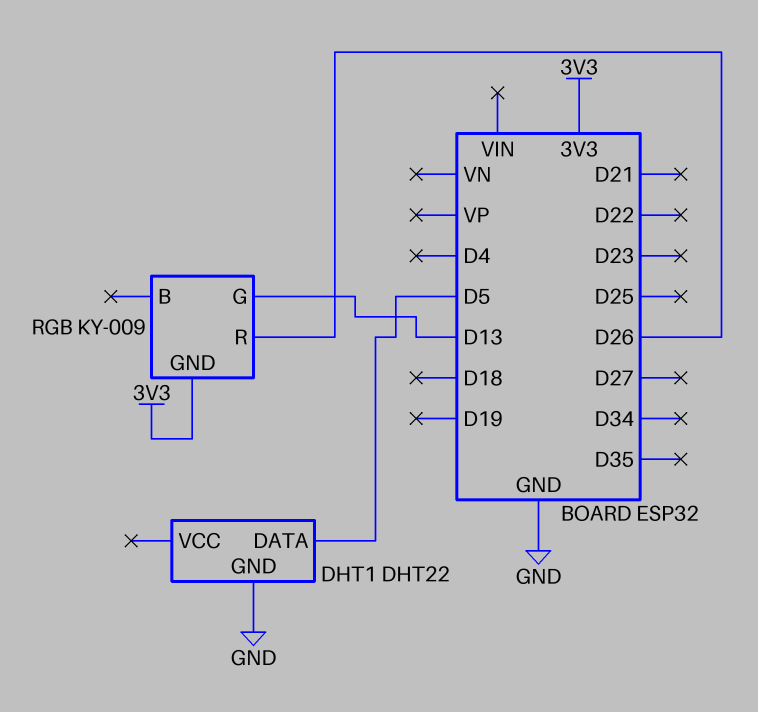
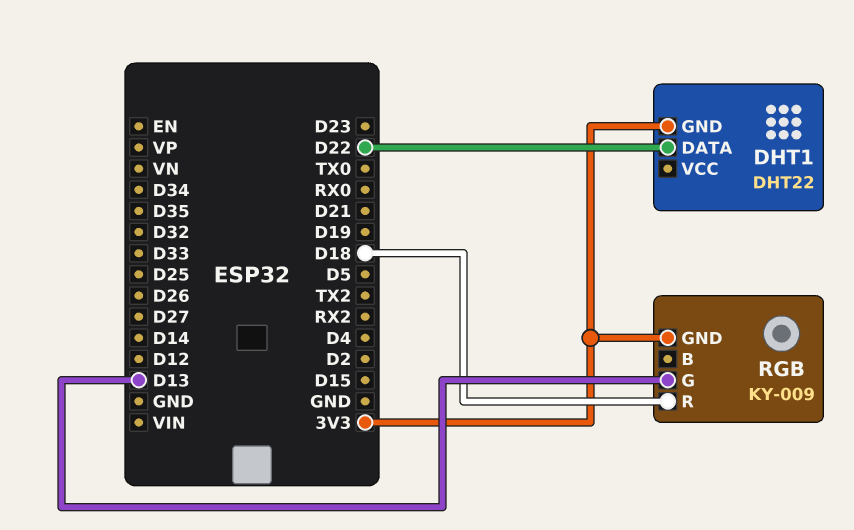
DHT1 pin DATA: D5 -> D22
DHT1 pin GND: GND -> 3V3
RGB pin R: D26 -> D18

